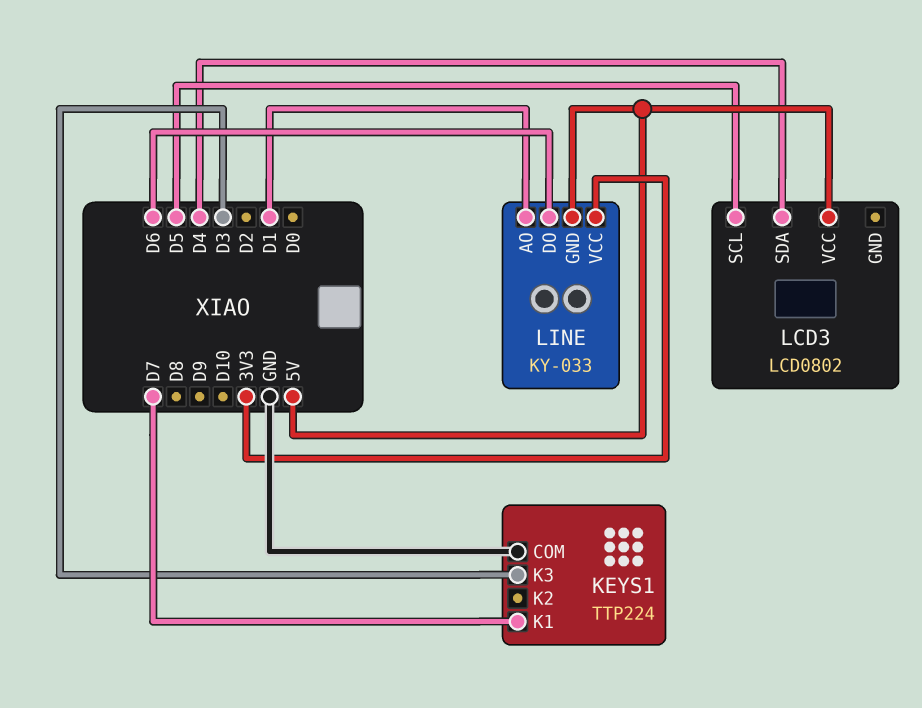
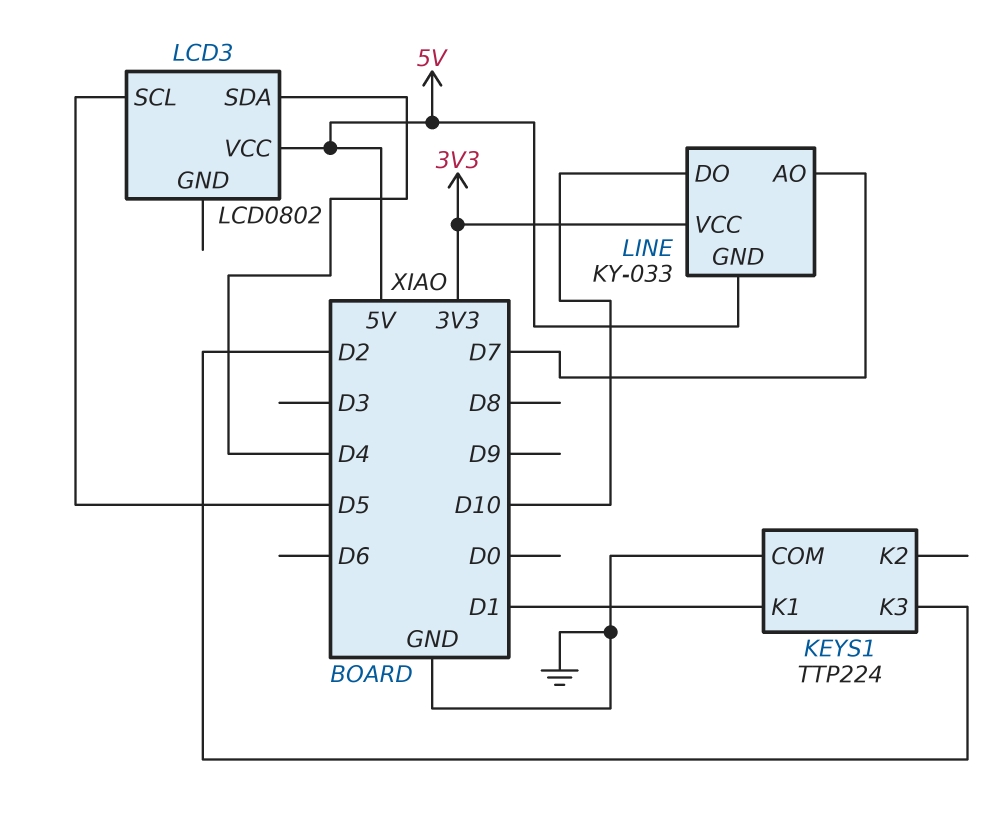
KEYS1 pin K1: D7 -> D1
KEYS1 pin K3: D3 -> D2
LINE pin AO: D1 -> D7
LINE pin DO: D6 -> D10

